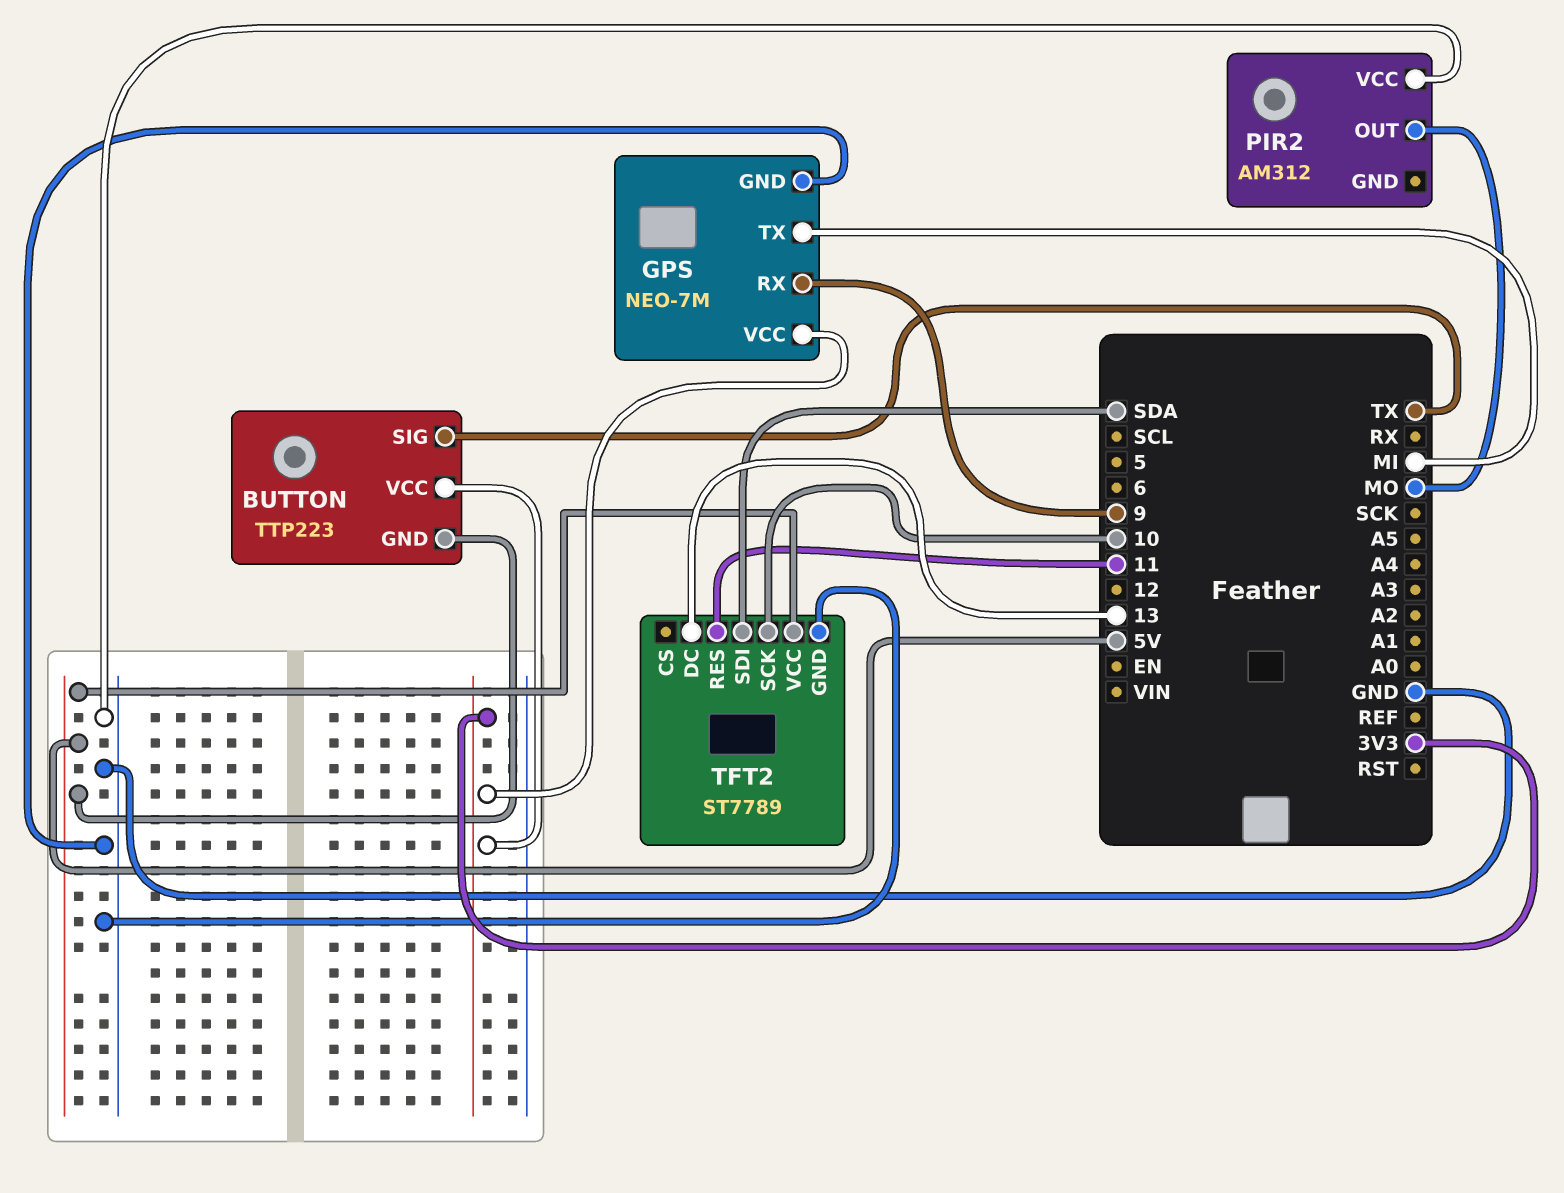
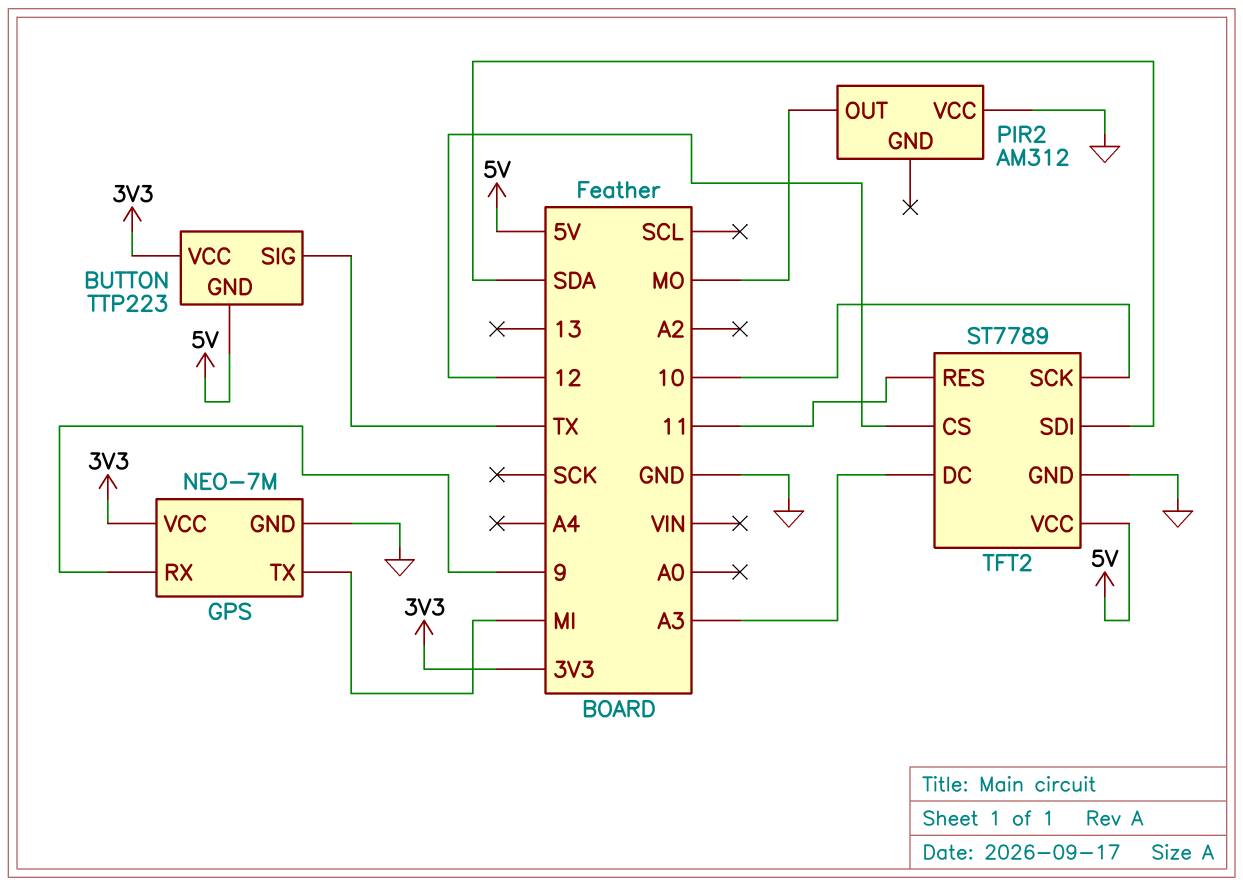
TFT2 pin CS: none -> 12
TFT2 pin DC: 13 -> A3

